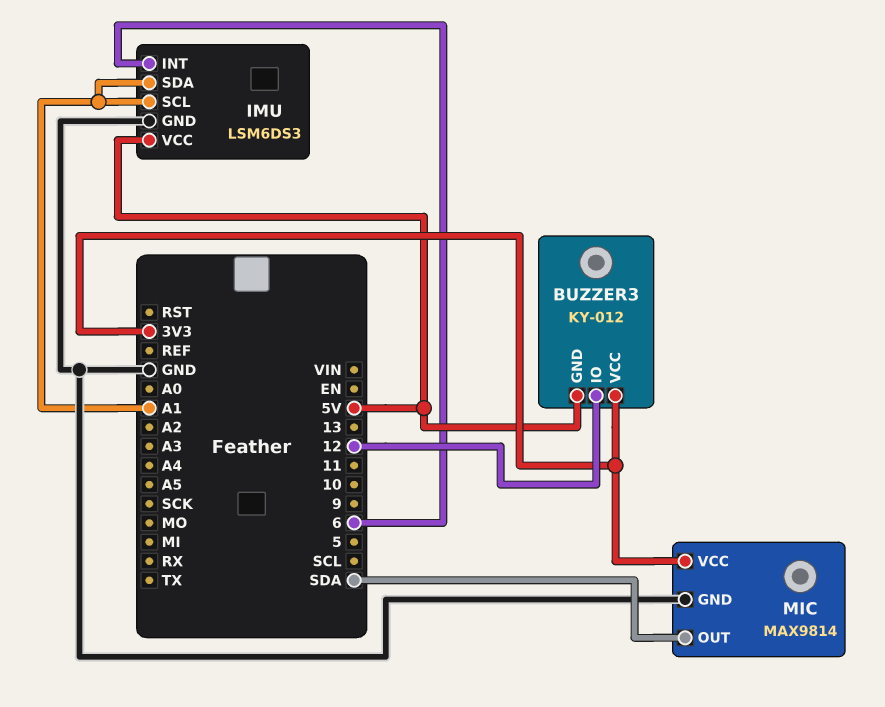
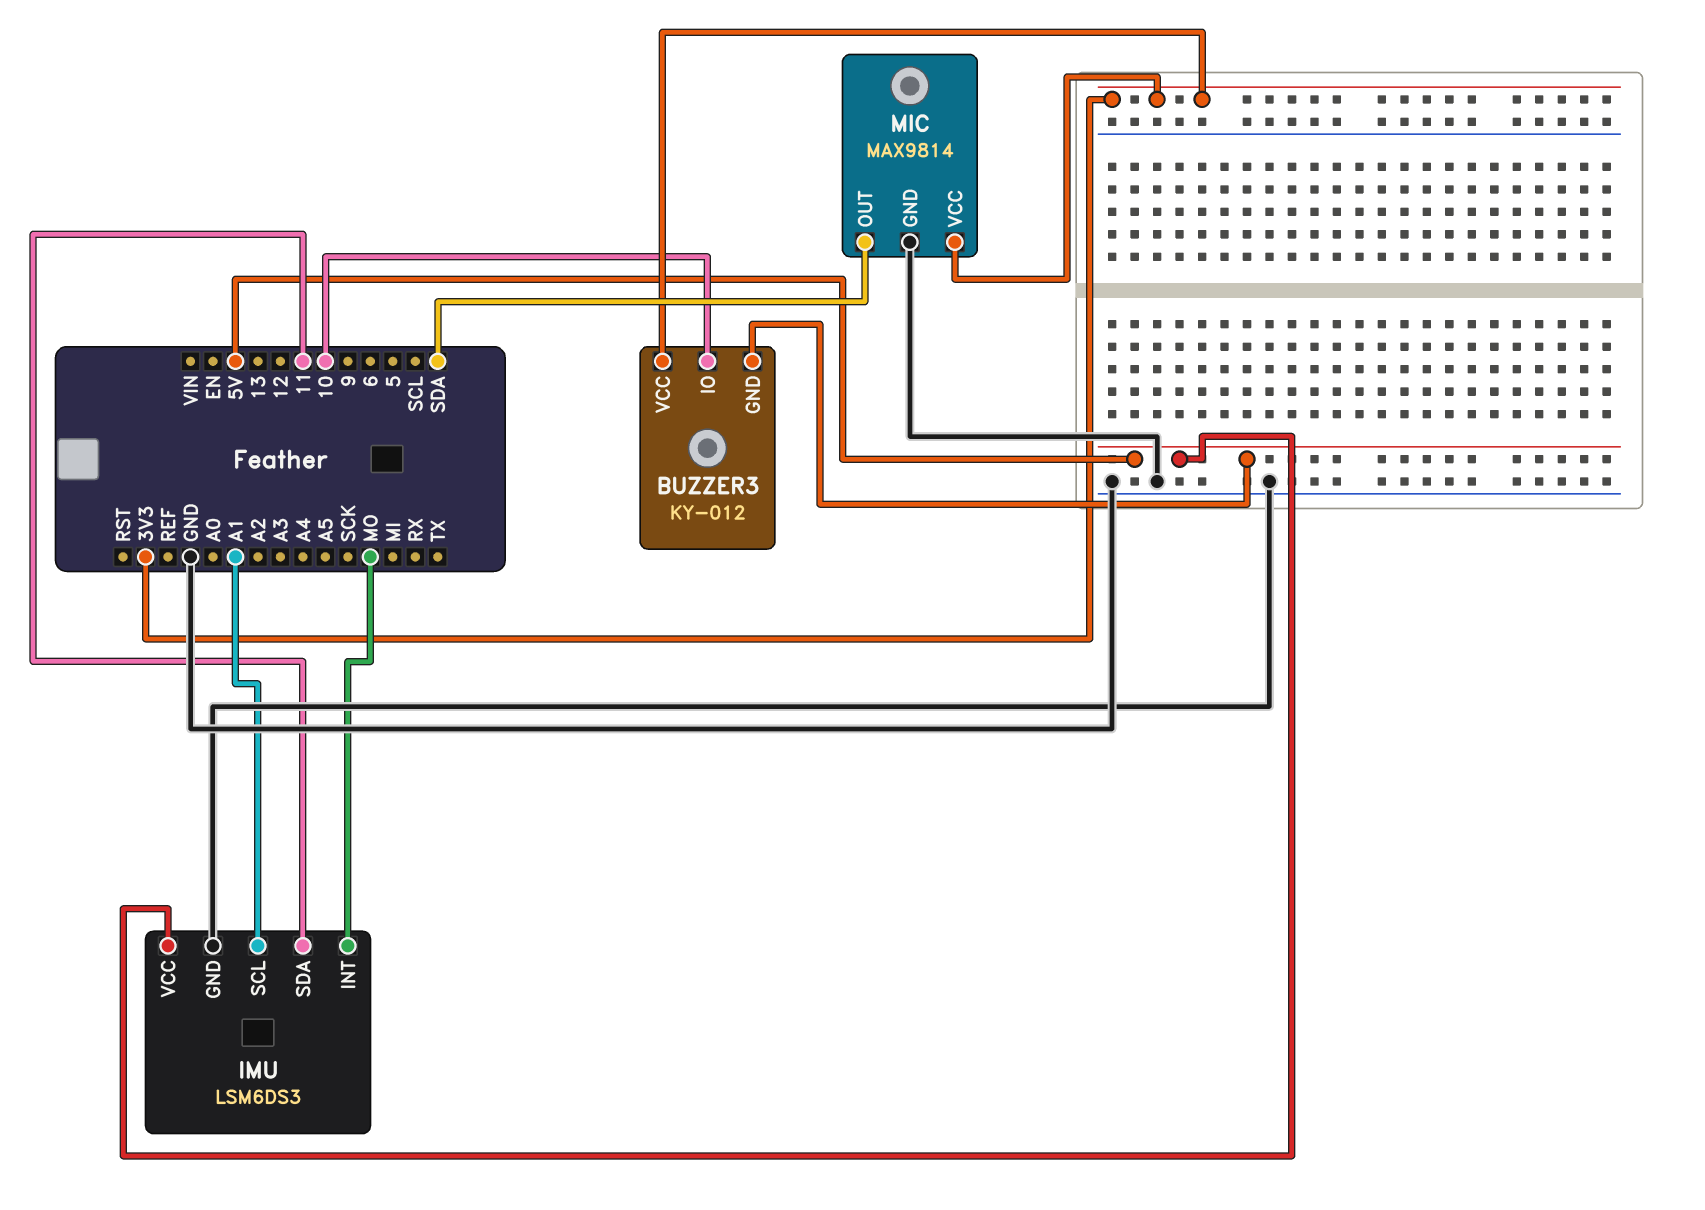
BUZZER3 pin IO: 12 -> 10
IMU pin INT: 6 -> MO
IMU pin SDA: A1 -> 11

